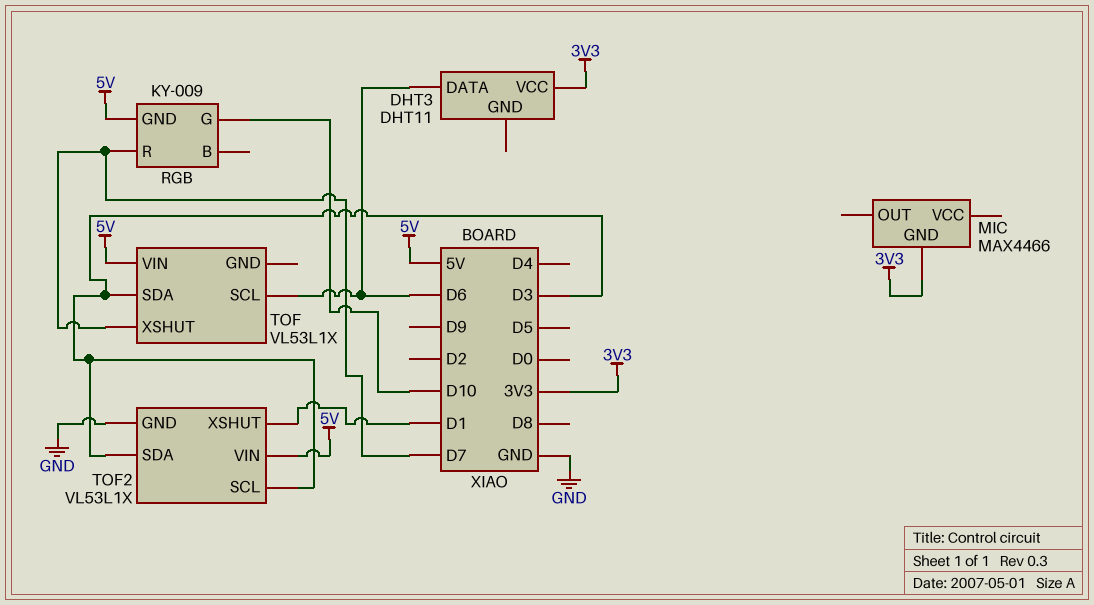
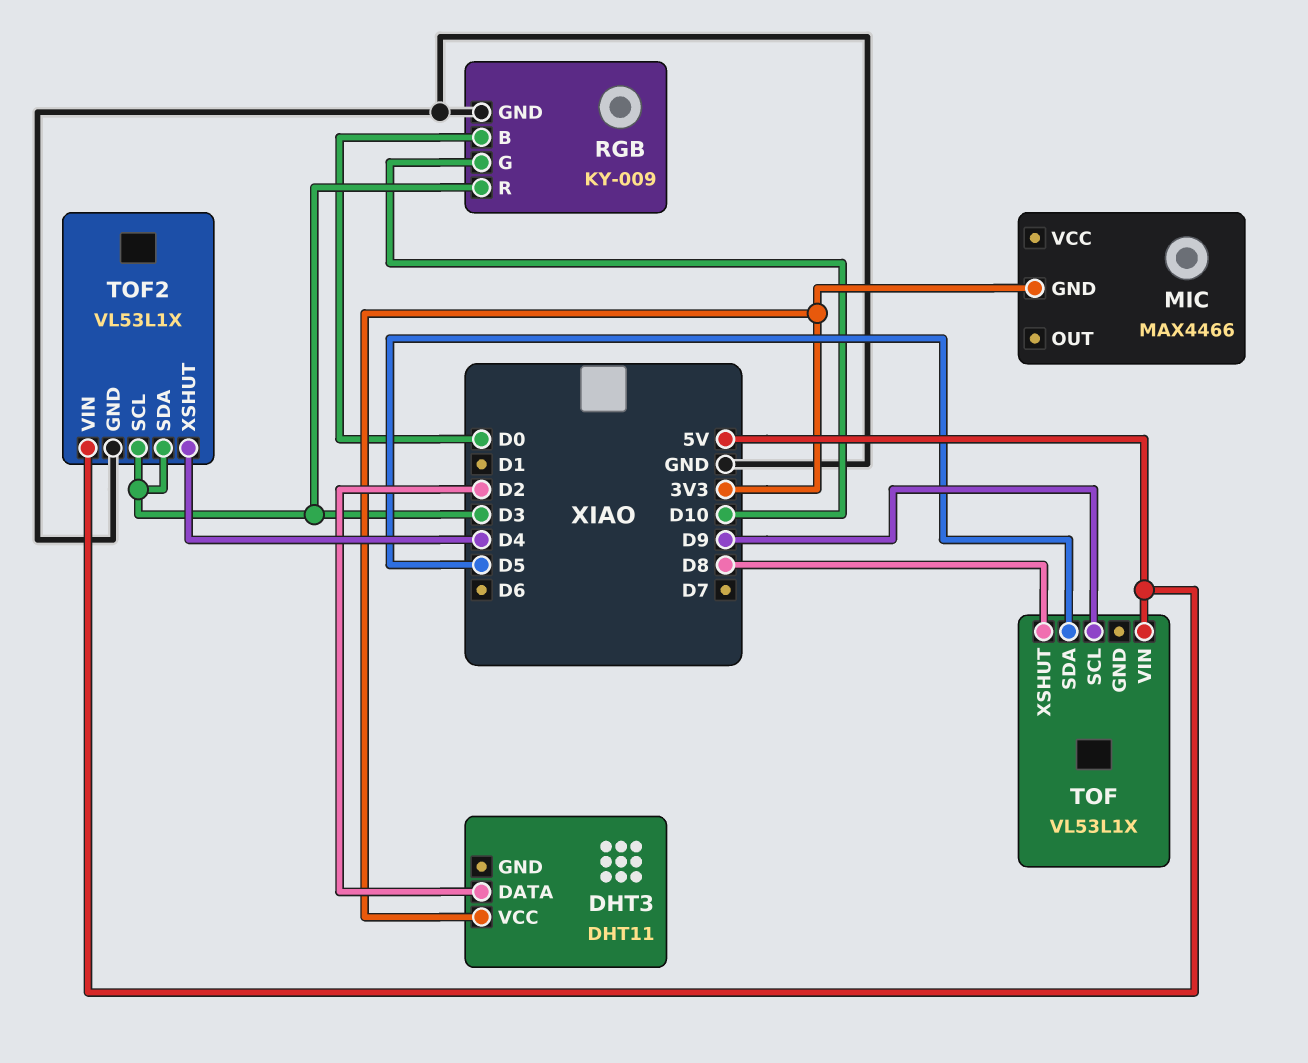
DHT3 pin DATA: D6 -> D2
RGB pin B: none -> D0
RGB pin GND: 5V -> GND
RGB pin R: D7 -> D3
TOF pin SCL: D6 -> D9
TOF pin SDA: D3 -> D5
TOF pin XSHUT: D7 -> D8
TOF2 pin XSHUT: D1 -> D4

